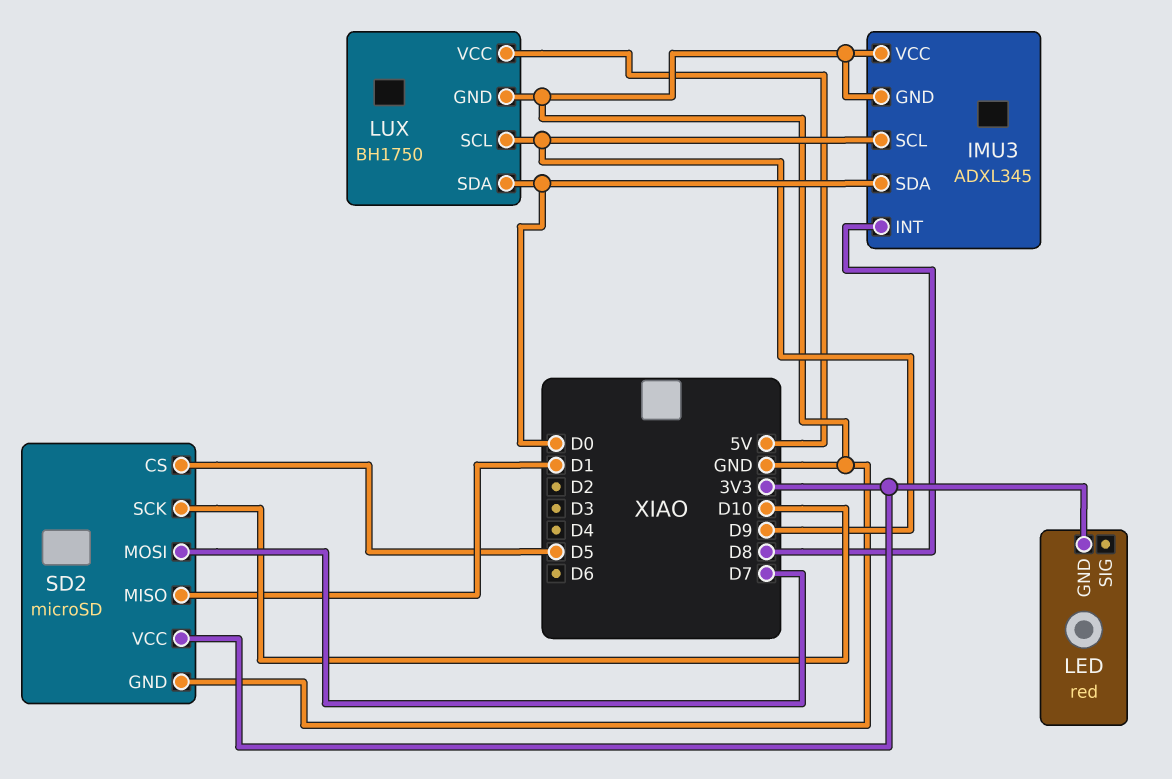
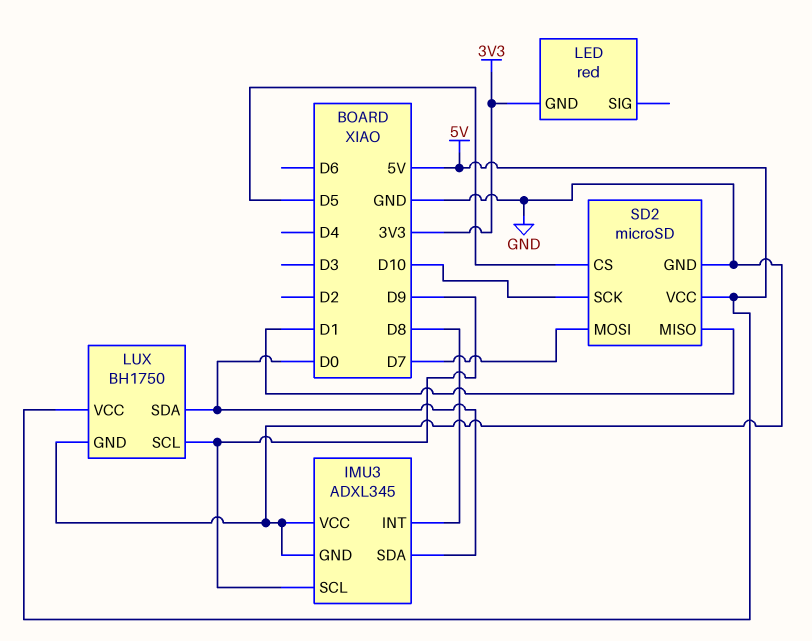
SD2 pin VCC: 3V3 -> 5V

